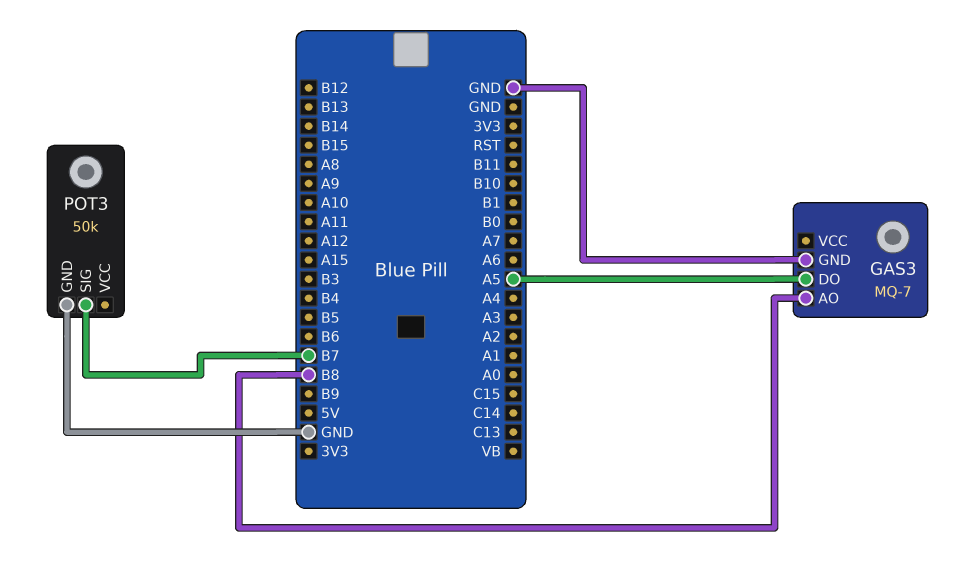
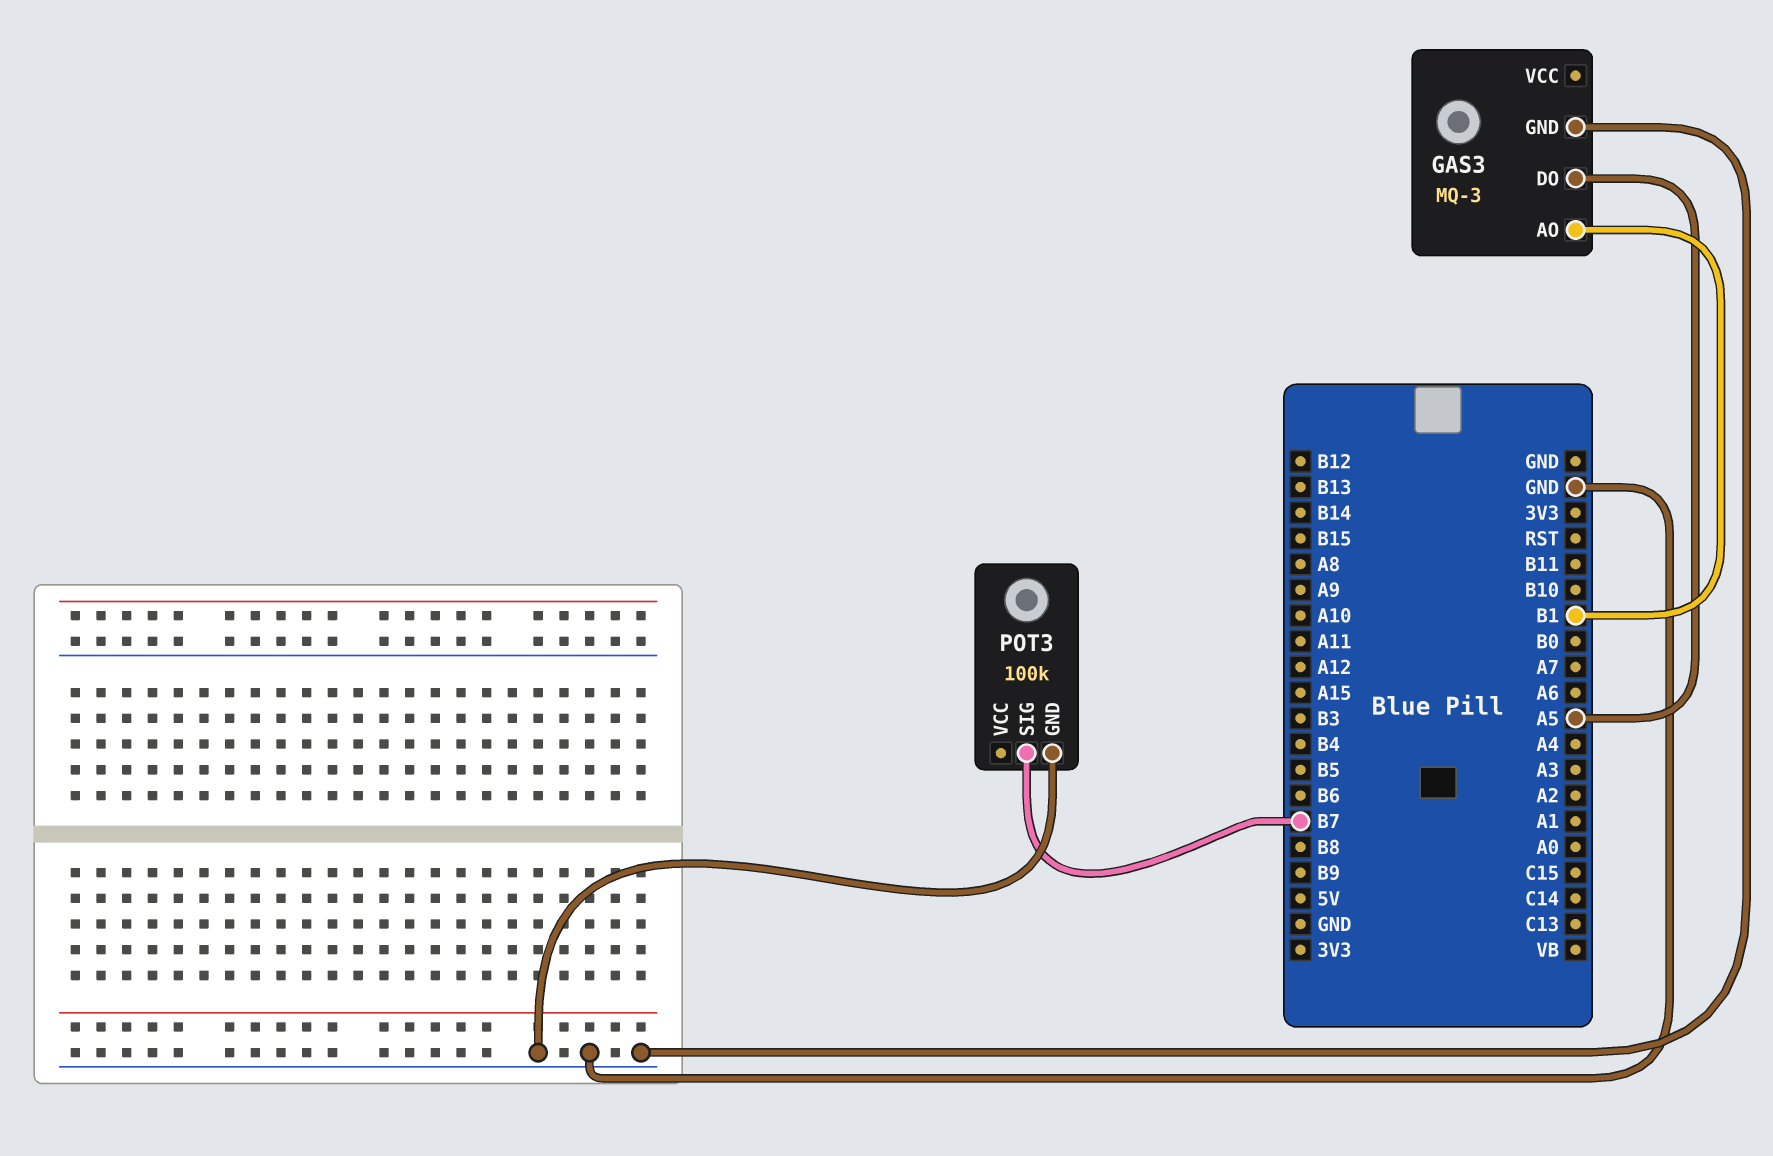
GAS3: MQ-7 -> MQ-3
GAS3 pin AO: B8 -> B1
POT3: 50k -> 100k

